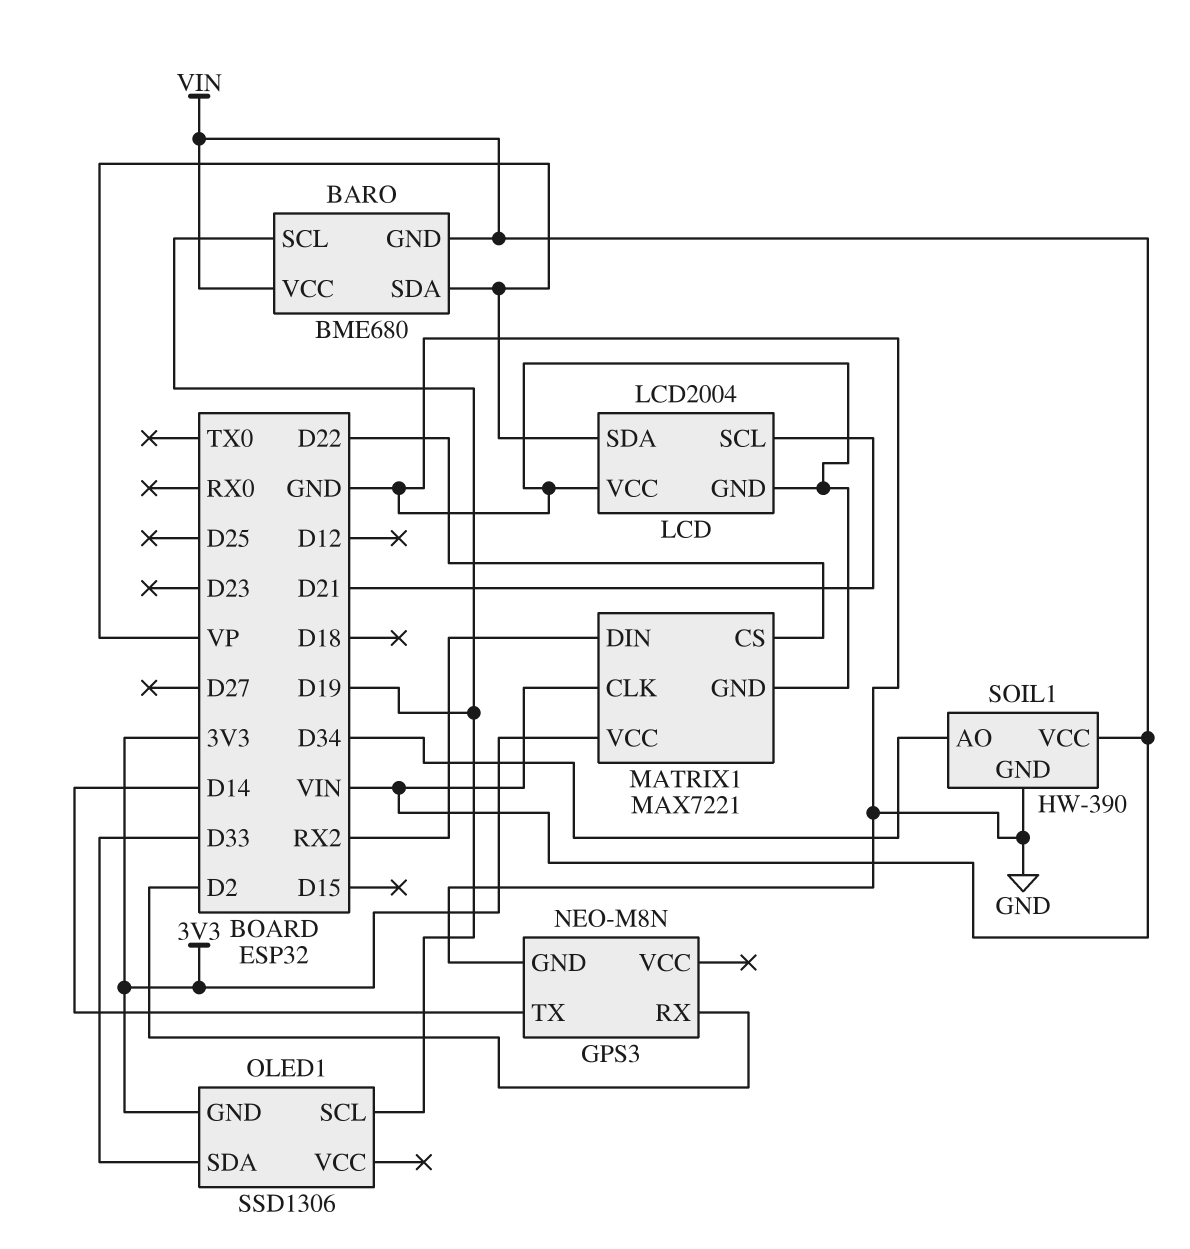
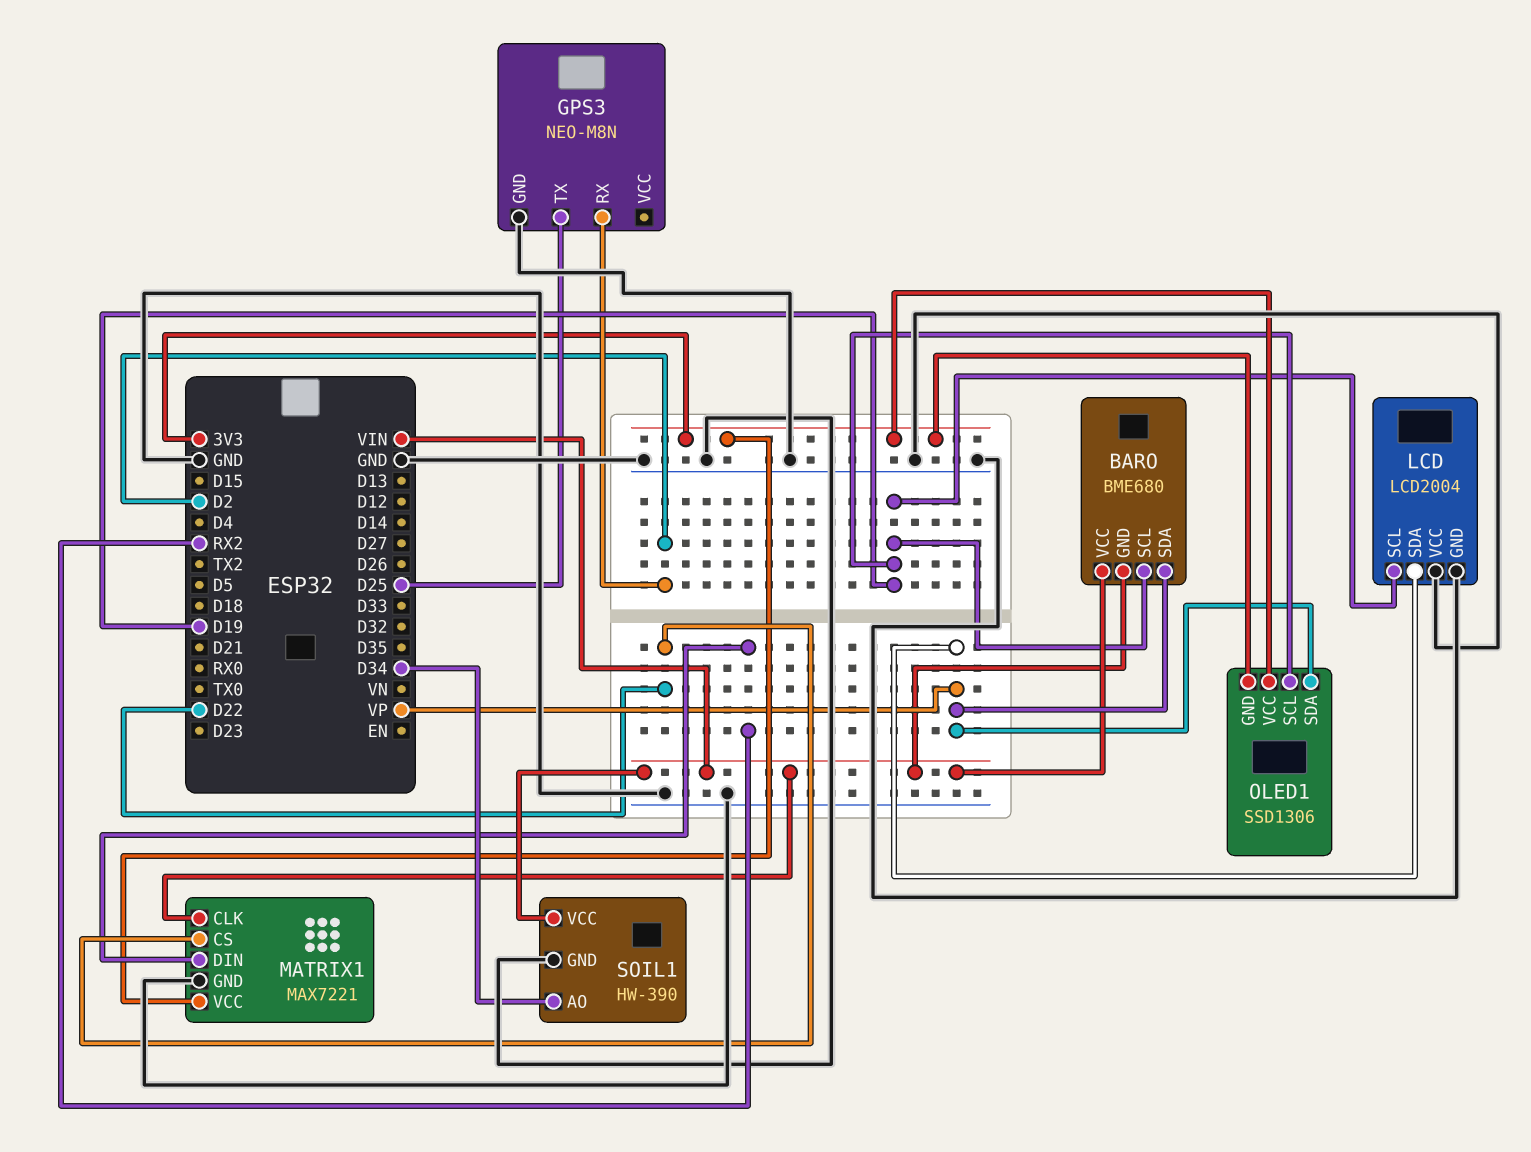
GPS3 pin TX: D14 -> D25
LCD pin SCL: D21 -> D19
OLED1 pin SDA: D33 -> VP
OLED1 pin VCC: none -> 3V3

